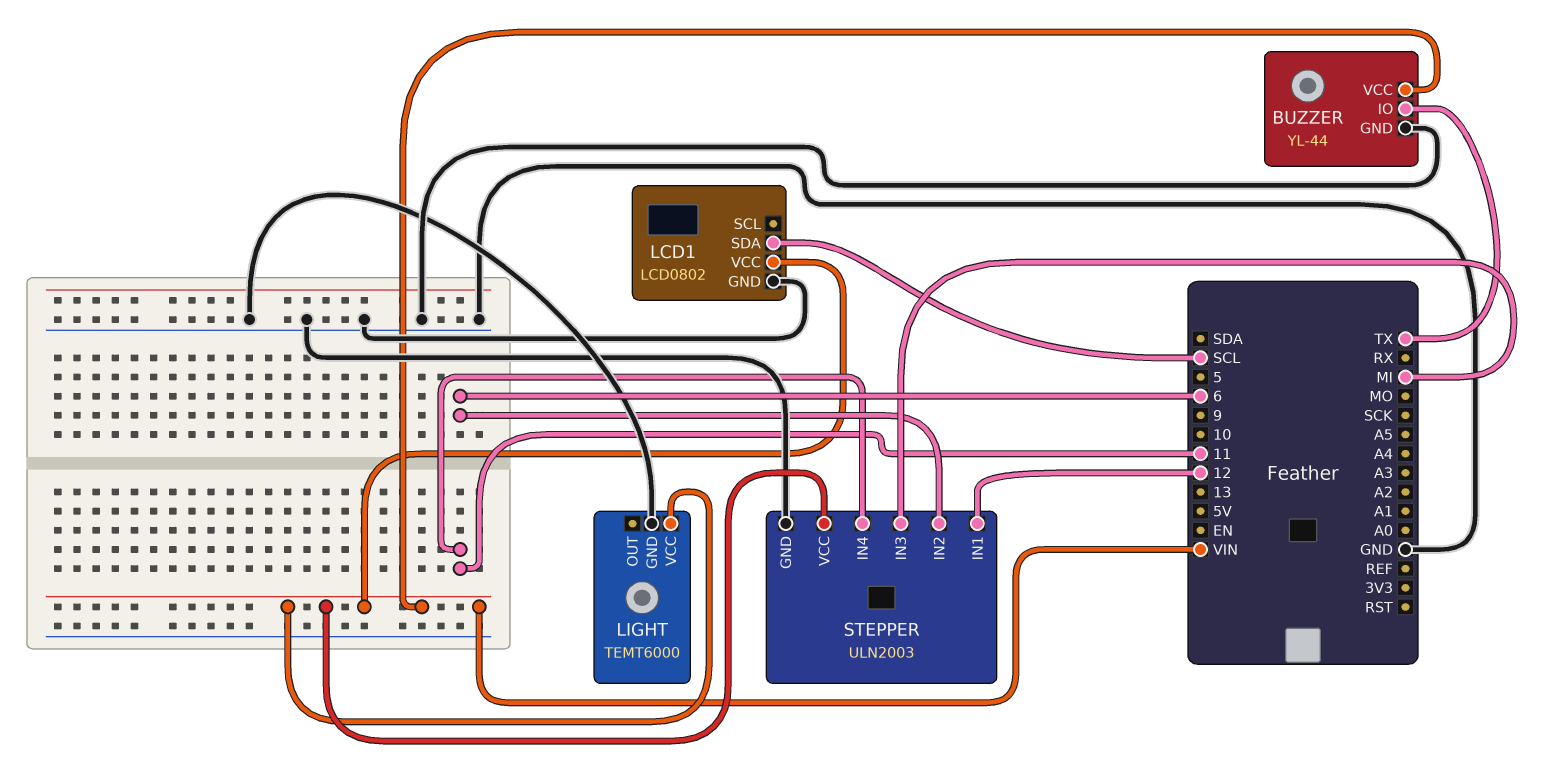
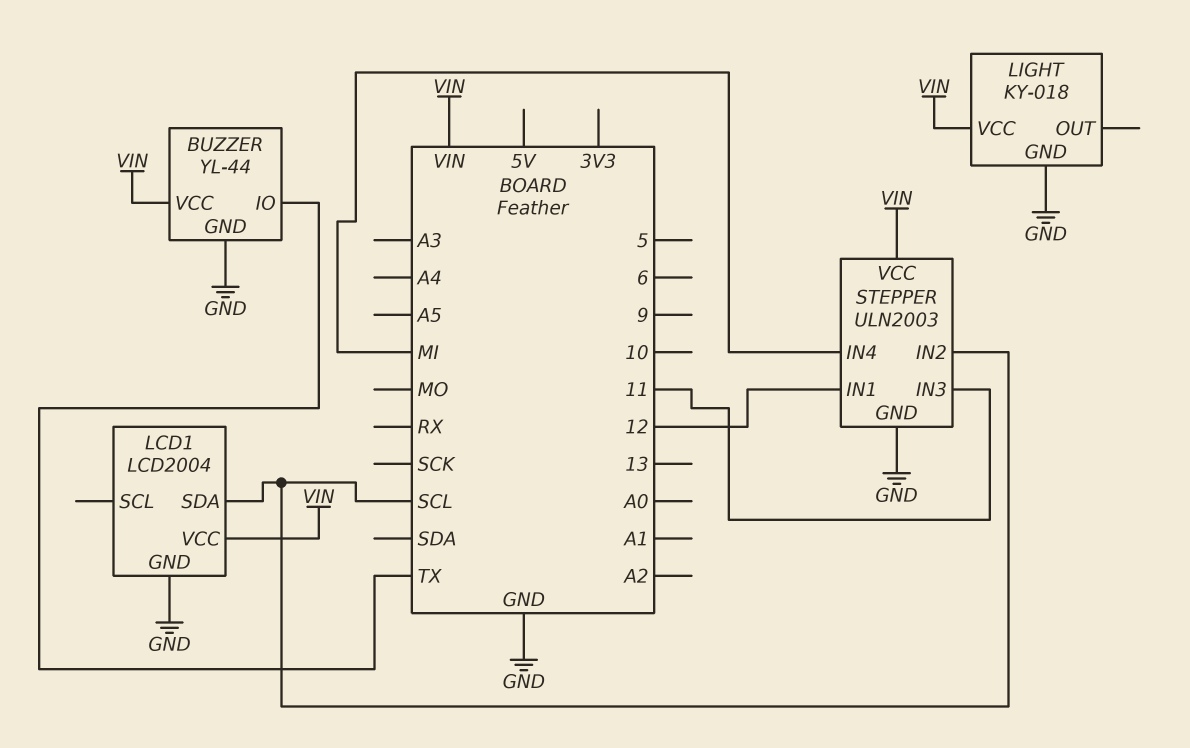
LCD1: LCD0802 -> LCD2004
LIGHT: TEMT6000 -> KY-018
STEPPER pin IN2: 6 -> SCL
STEPPER pin IN3: MI -> 11
STEPPER pin IN4: 11 -> MI

